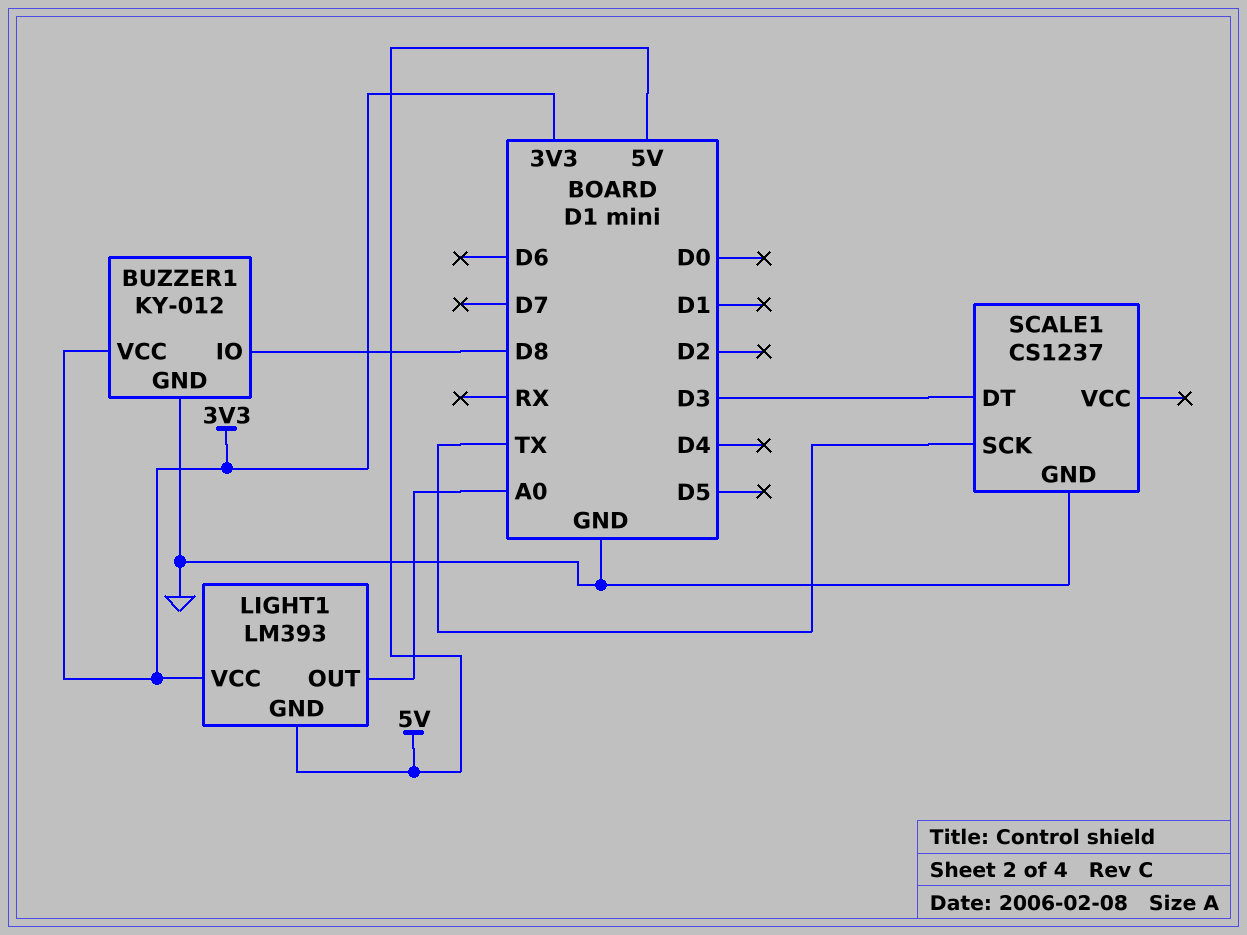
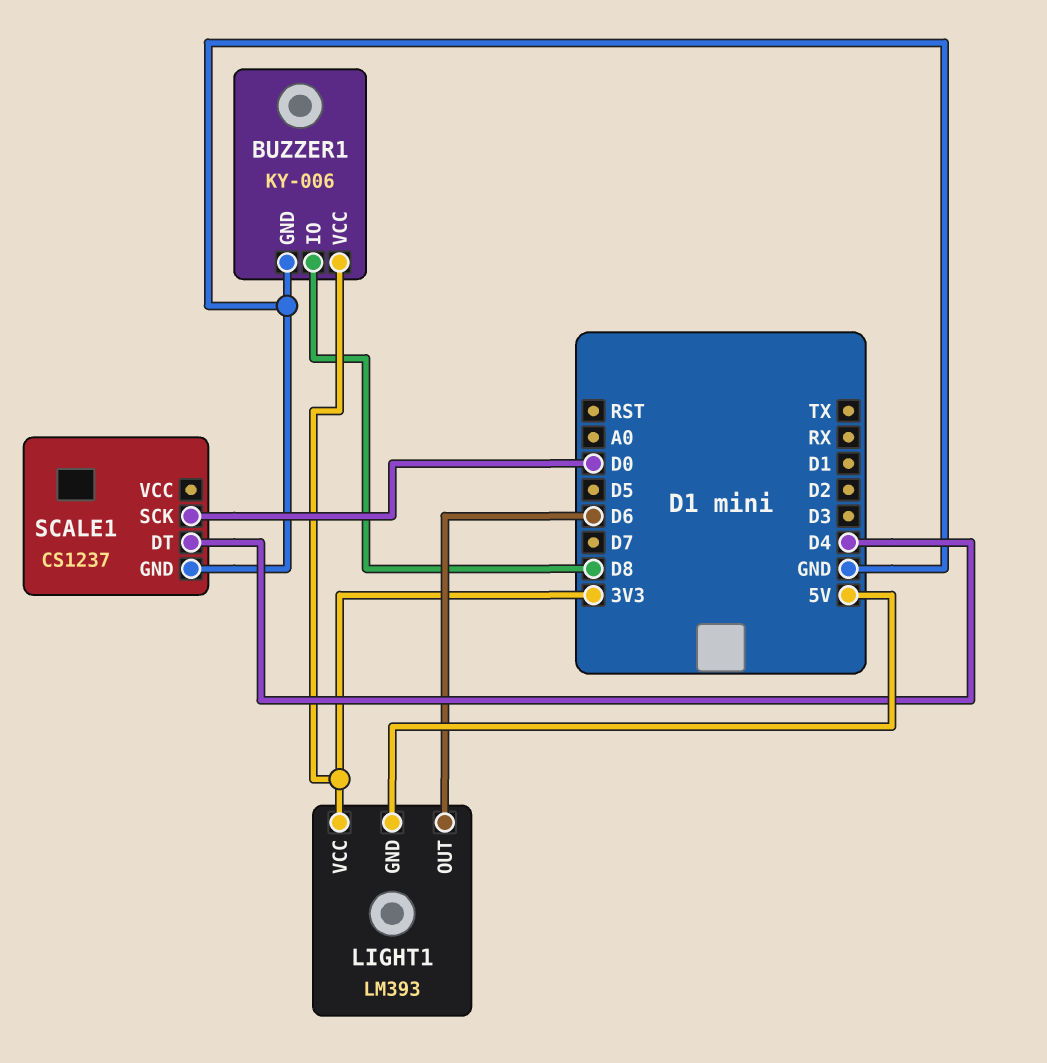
BUZZER1: KY-012 -> KY-006
LIGHT1 pin OUT: A0 -> D6
SCALE1 pin DT: D3 -> D4
SCALE1 pin SCK: TX -> D0

